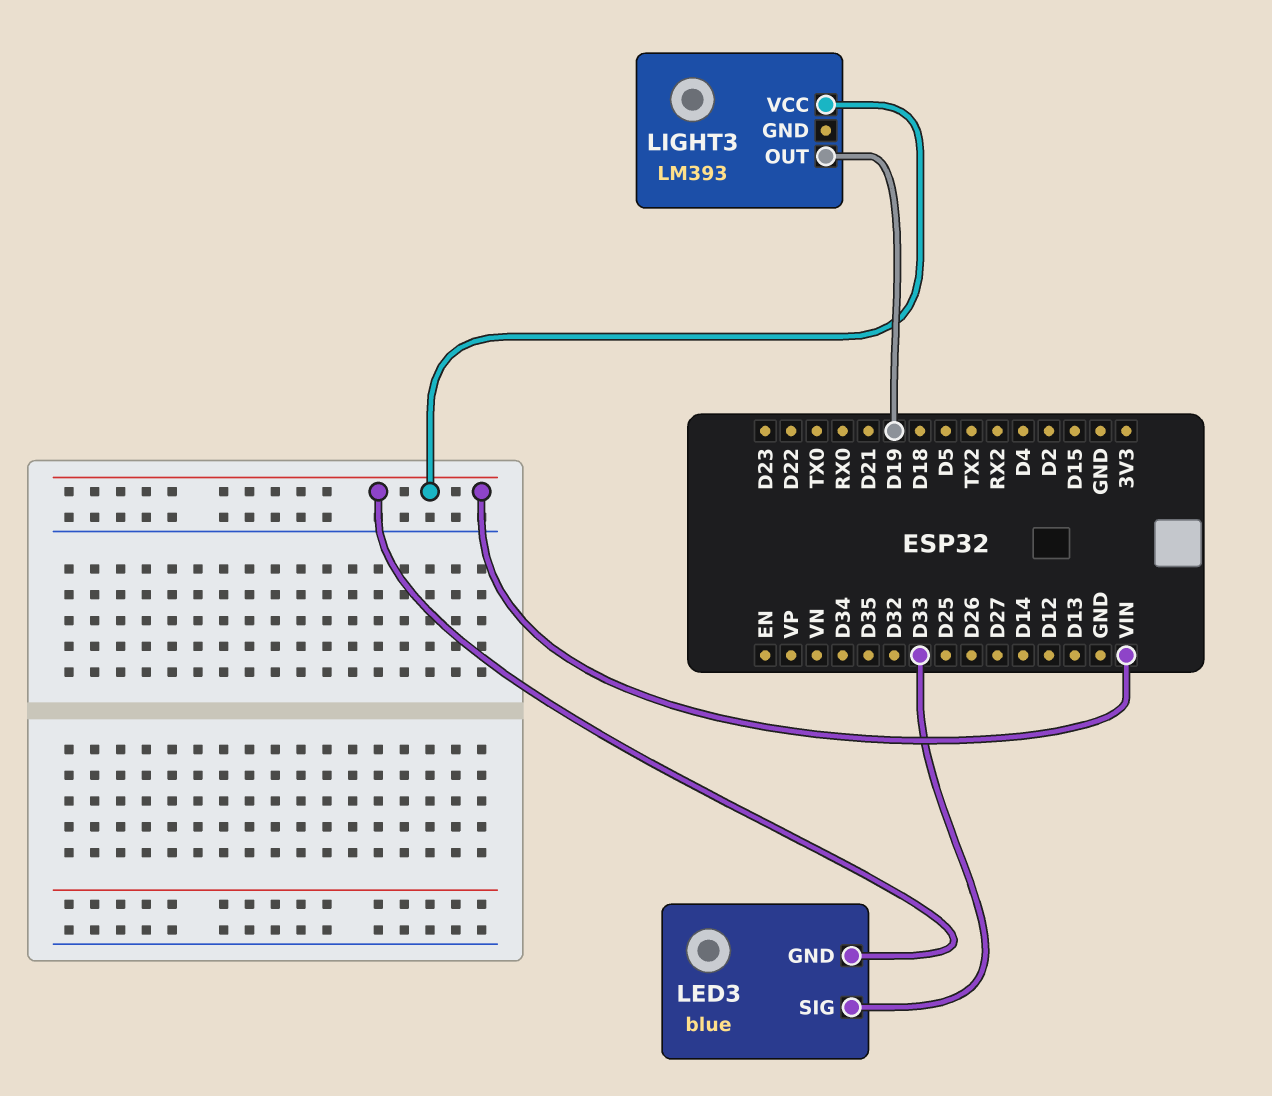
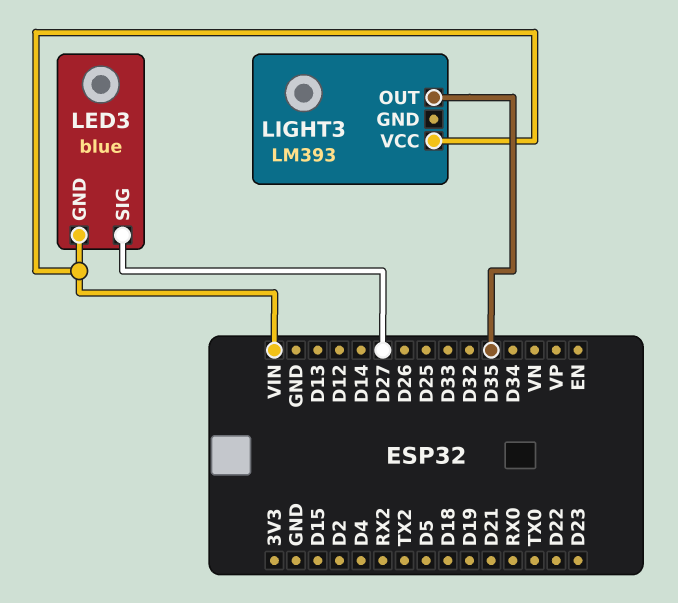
LED3 pin SIG: D33 -> D27
LIGHT3 pin OUT: D19 -> D35

